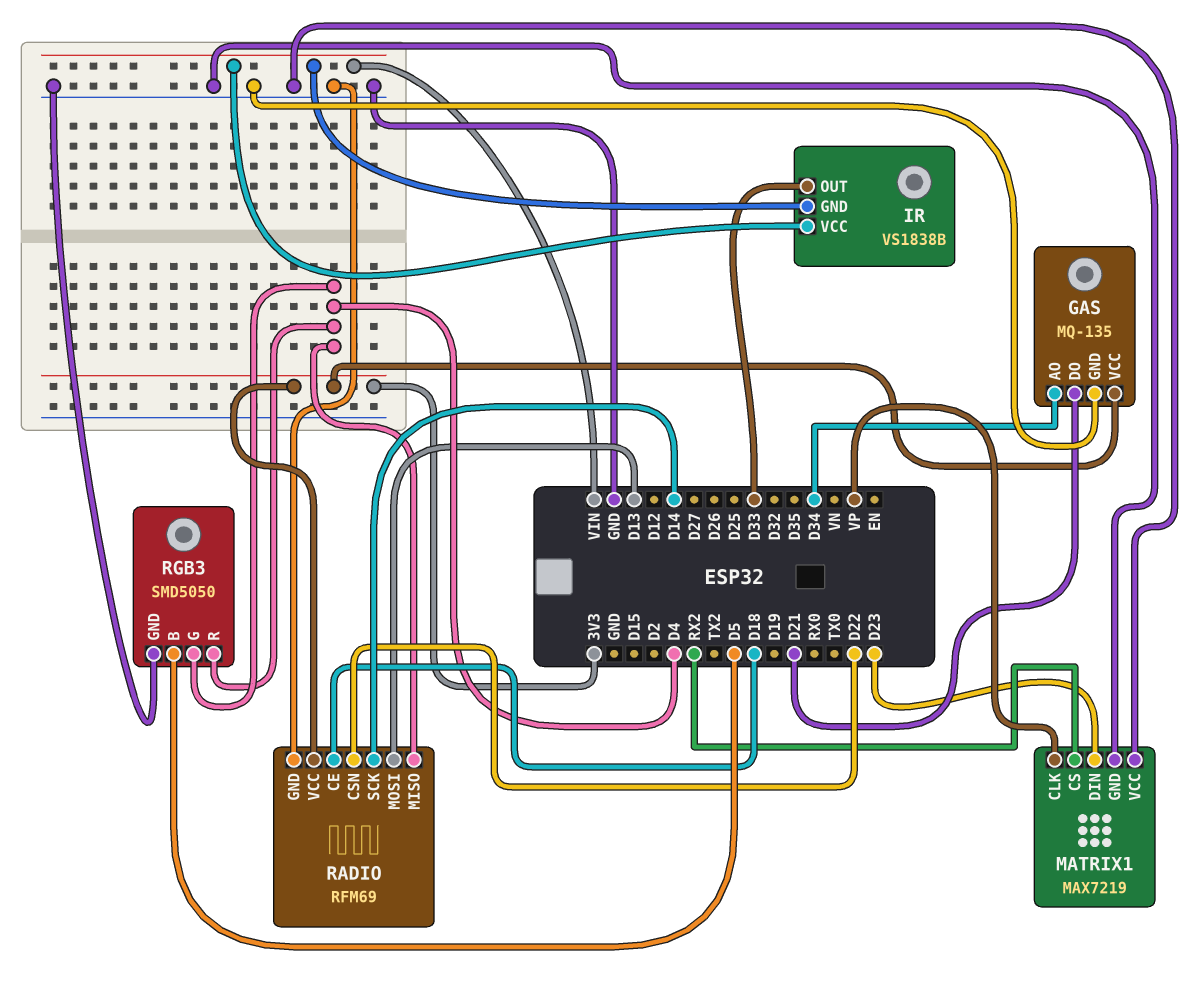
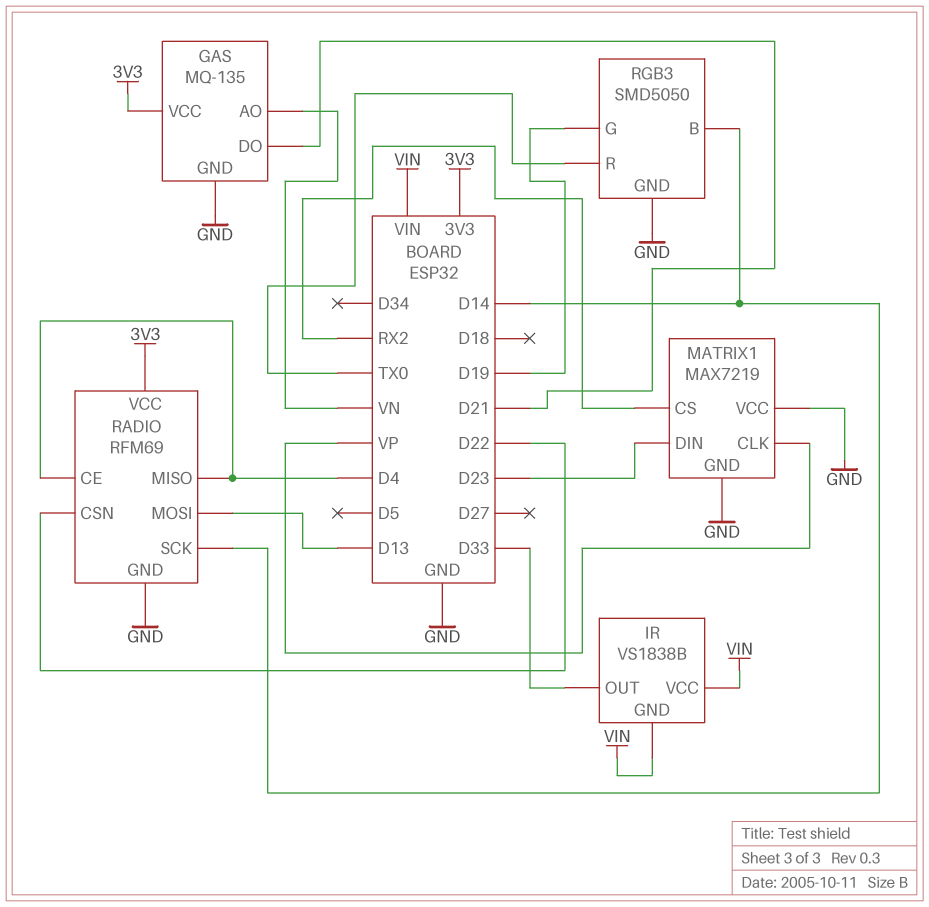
GAS pin AO: D34 -> VN
RADIO pin CE: D18 -> D4
RGB3 pin B: D5 -> D14
RGB3 pin G: D4 -> D19
RGB3 pin R: D4 -> TX0

